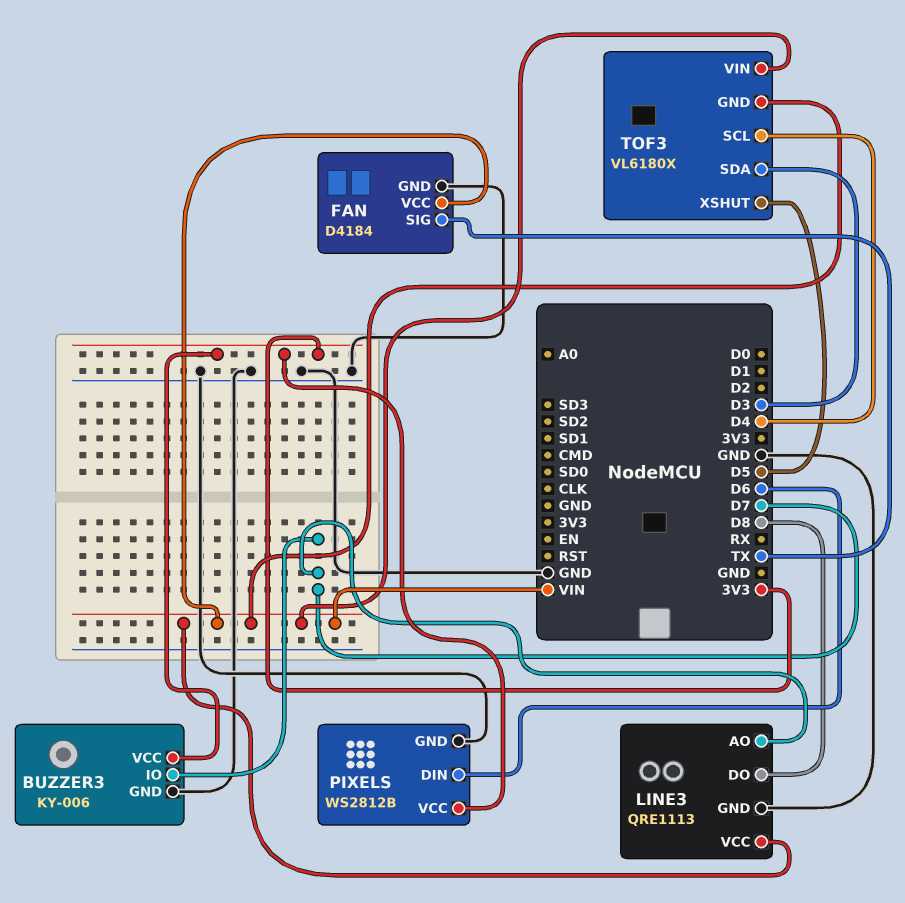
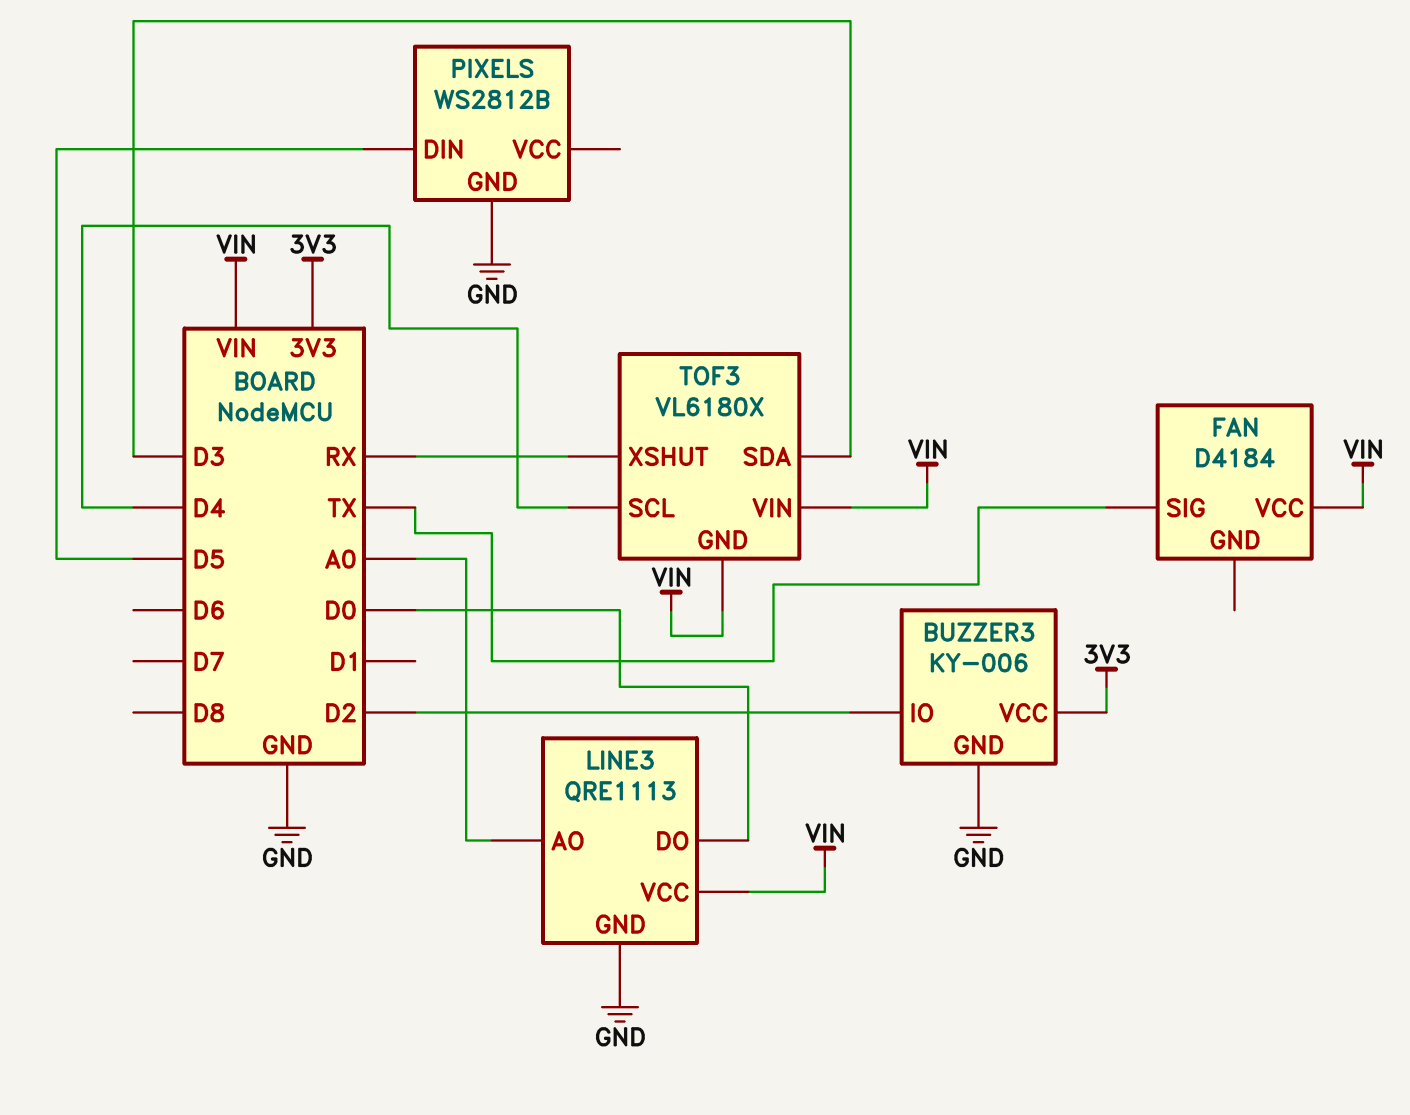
BUZZER3 pin IO: D7 -> D2
FAN pin GND: GND -> none
LINE3 pin AO: D7 -> A0
LINE3 pin DO: D8 -> D0
PIXELS pin DIN: D6 -> D5
PIXELS pin VCC: 3V3 -> none
TOF3 pin XSHUT: D5 -> RX

